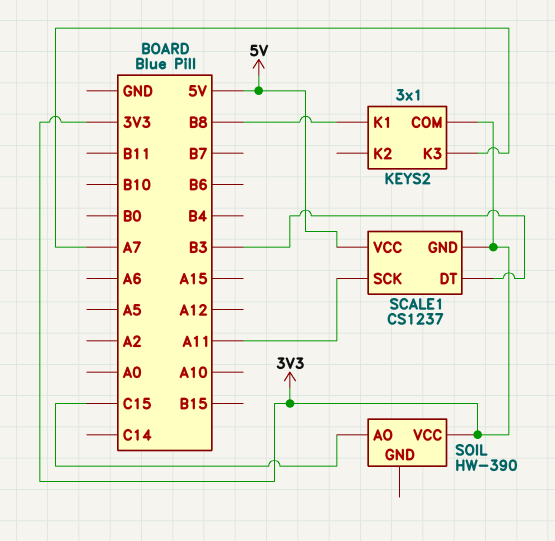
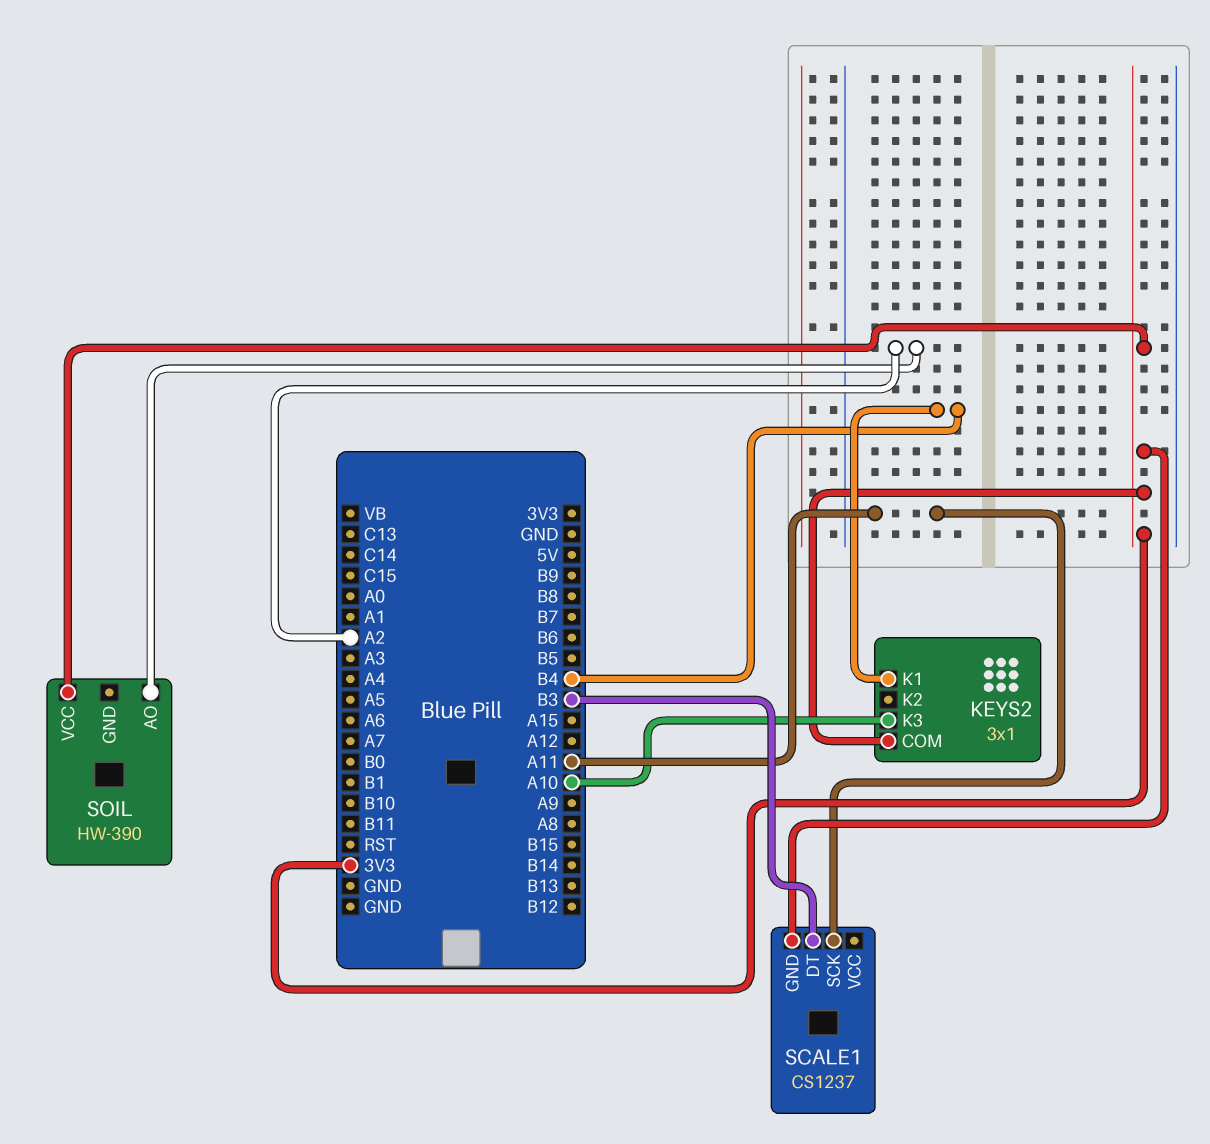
KEYS2 pin K1: B8 -> B4
KEYS2 pin K3: A7 -> A10
SCALE1 pin VCC: 5V -> none
SOIL pin AO: C15 -> A2

